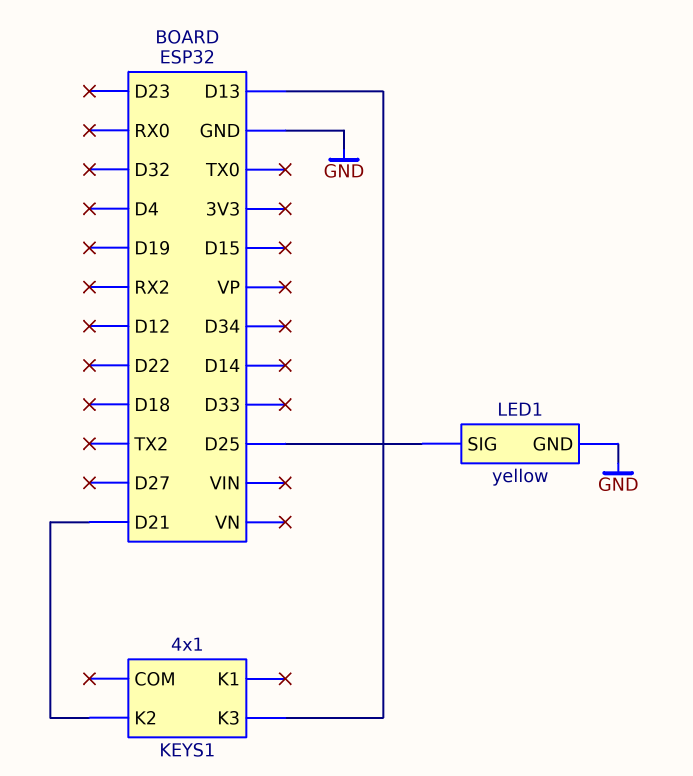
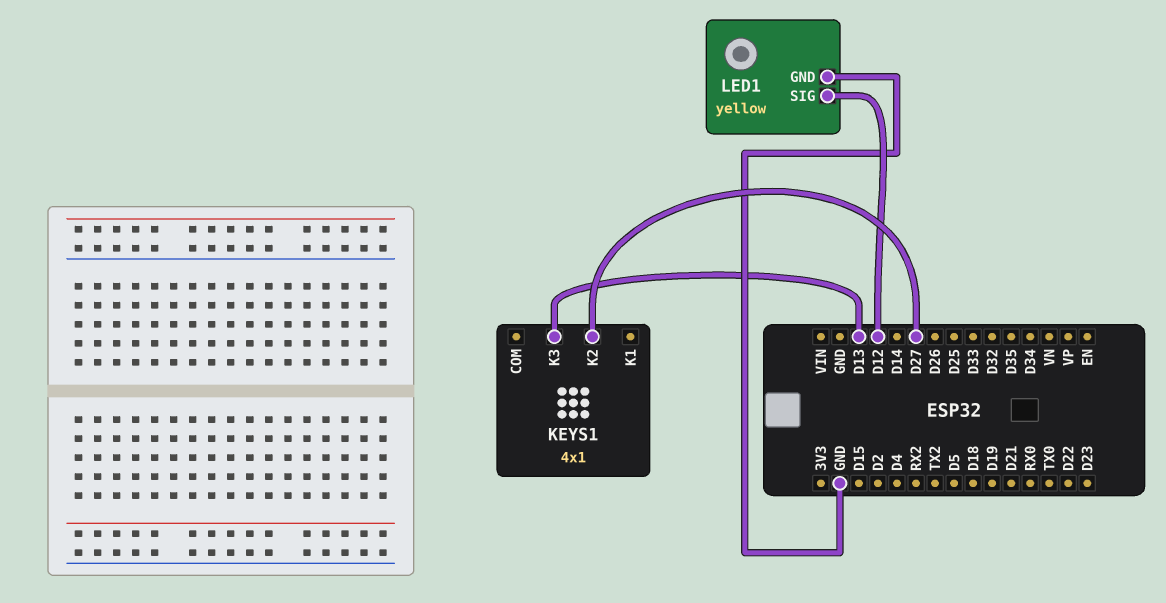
KEYS1 pin K2: D21 -> D27
LED1 pin SIG: D25 -> D12

